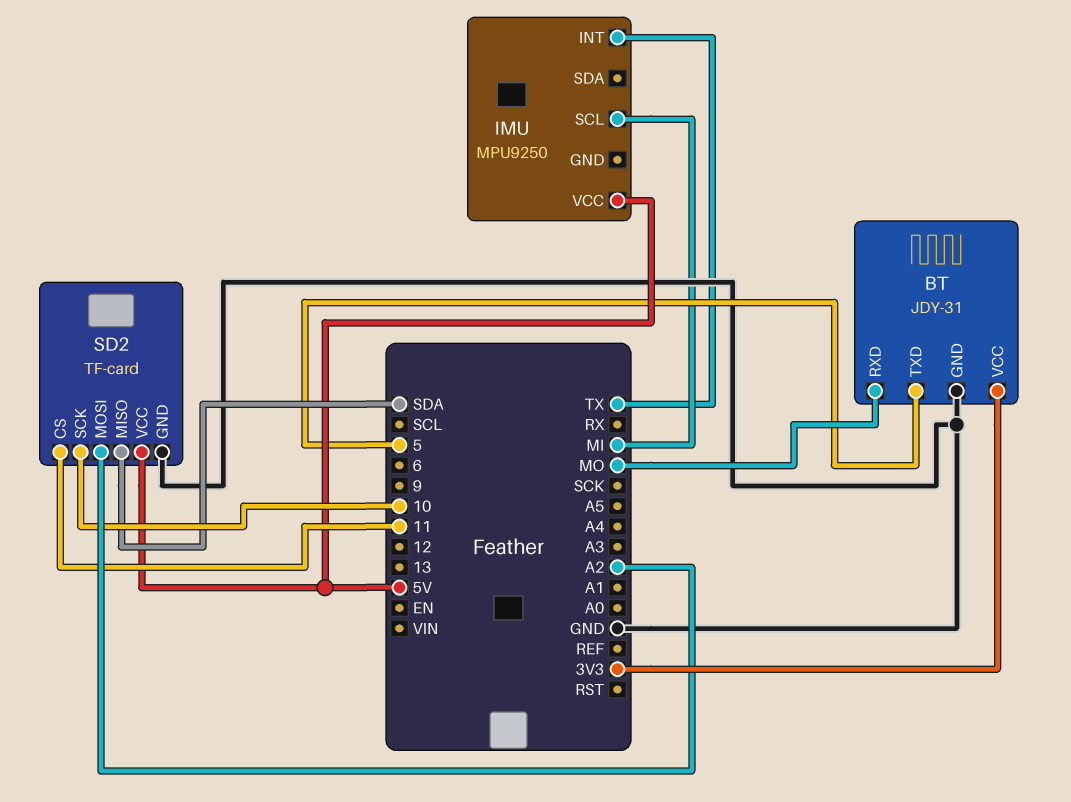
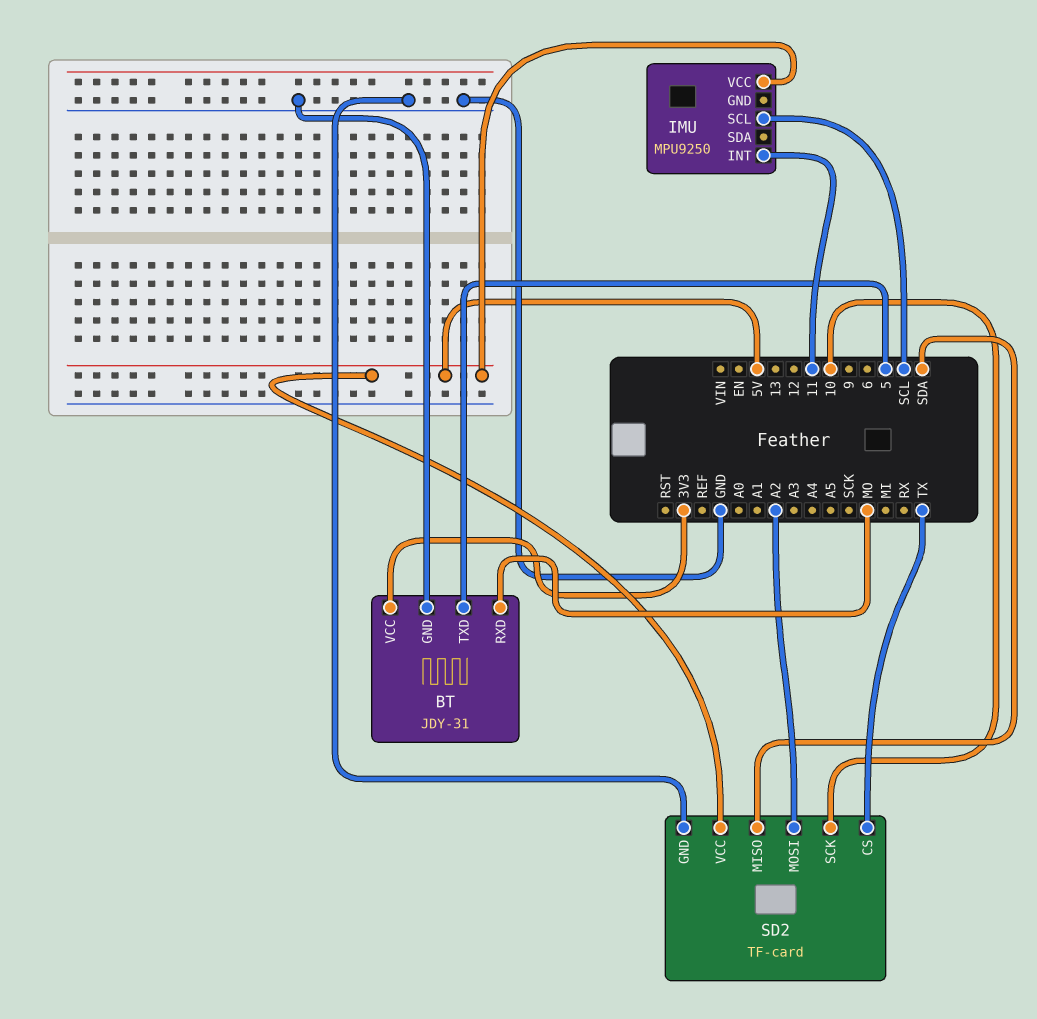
IMU pin INT: TX -> 11
IMU pin SCL: MI -> SCL
SD2 pin CS: 11 -> TX

